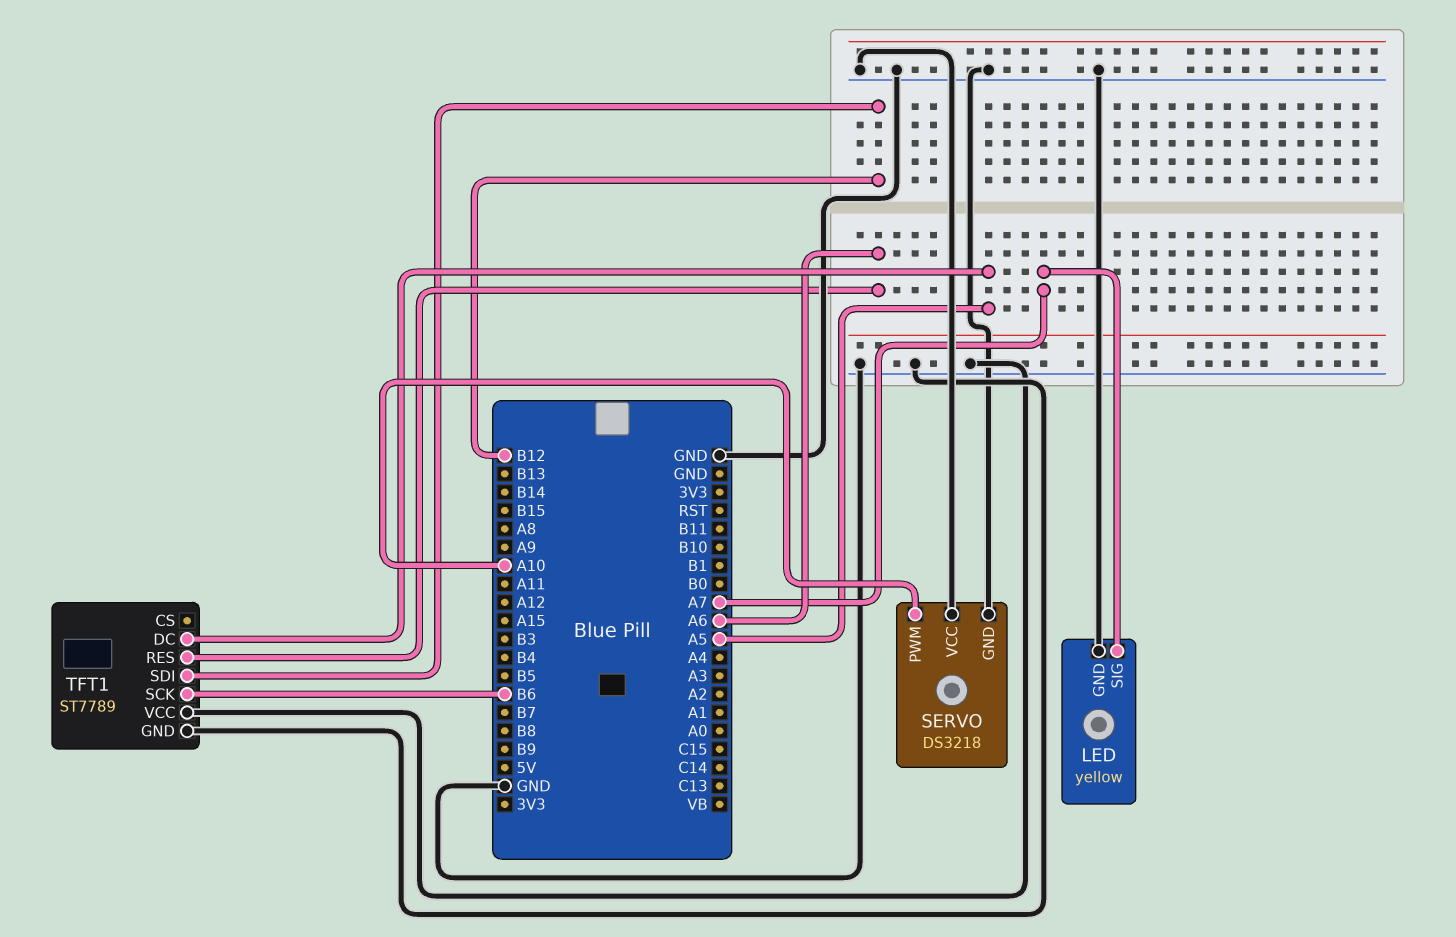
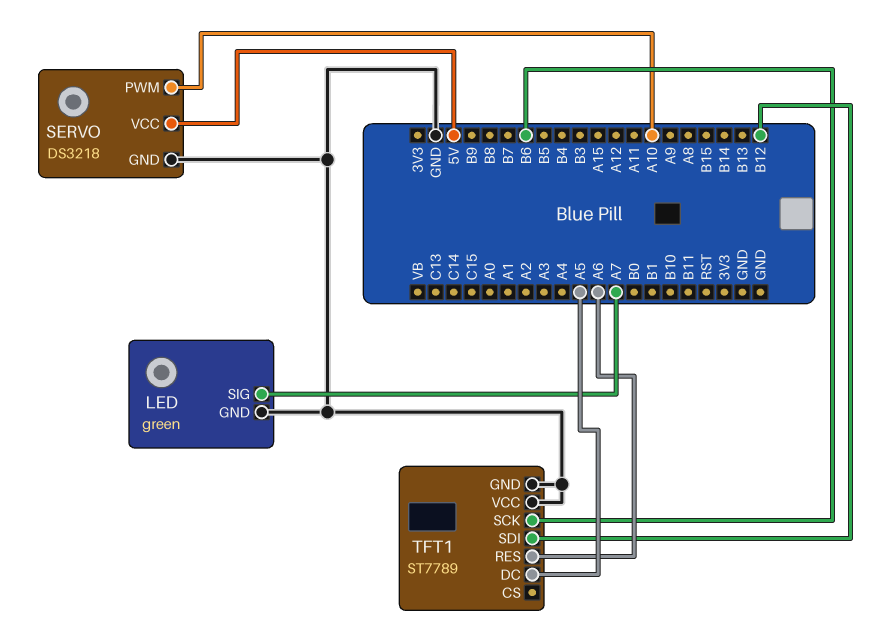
LED: yellow -> green
SERVO pin VCC: GND -> 5V

